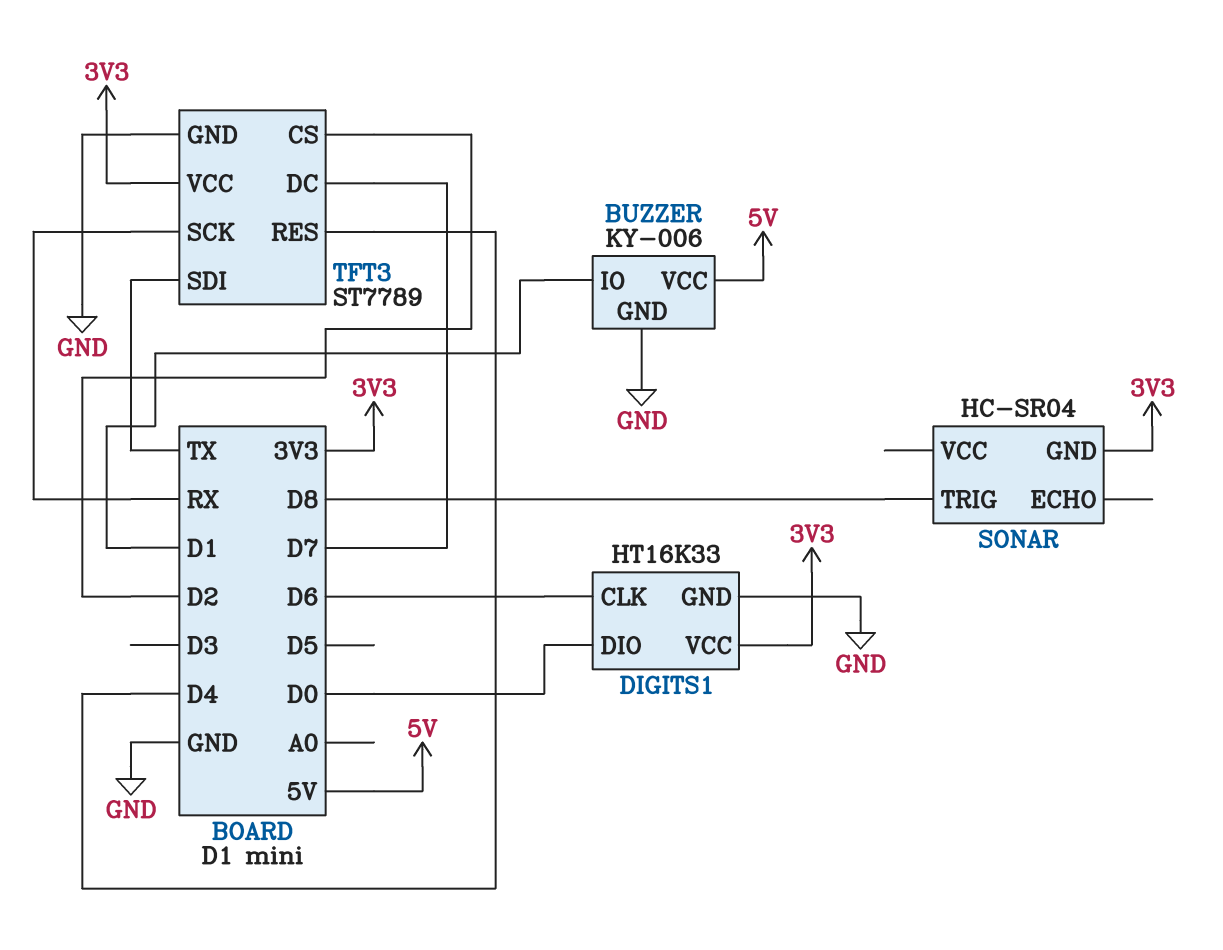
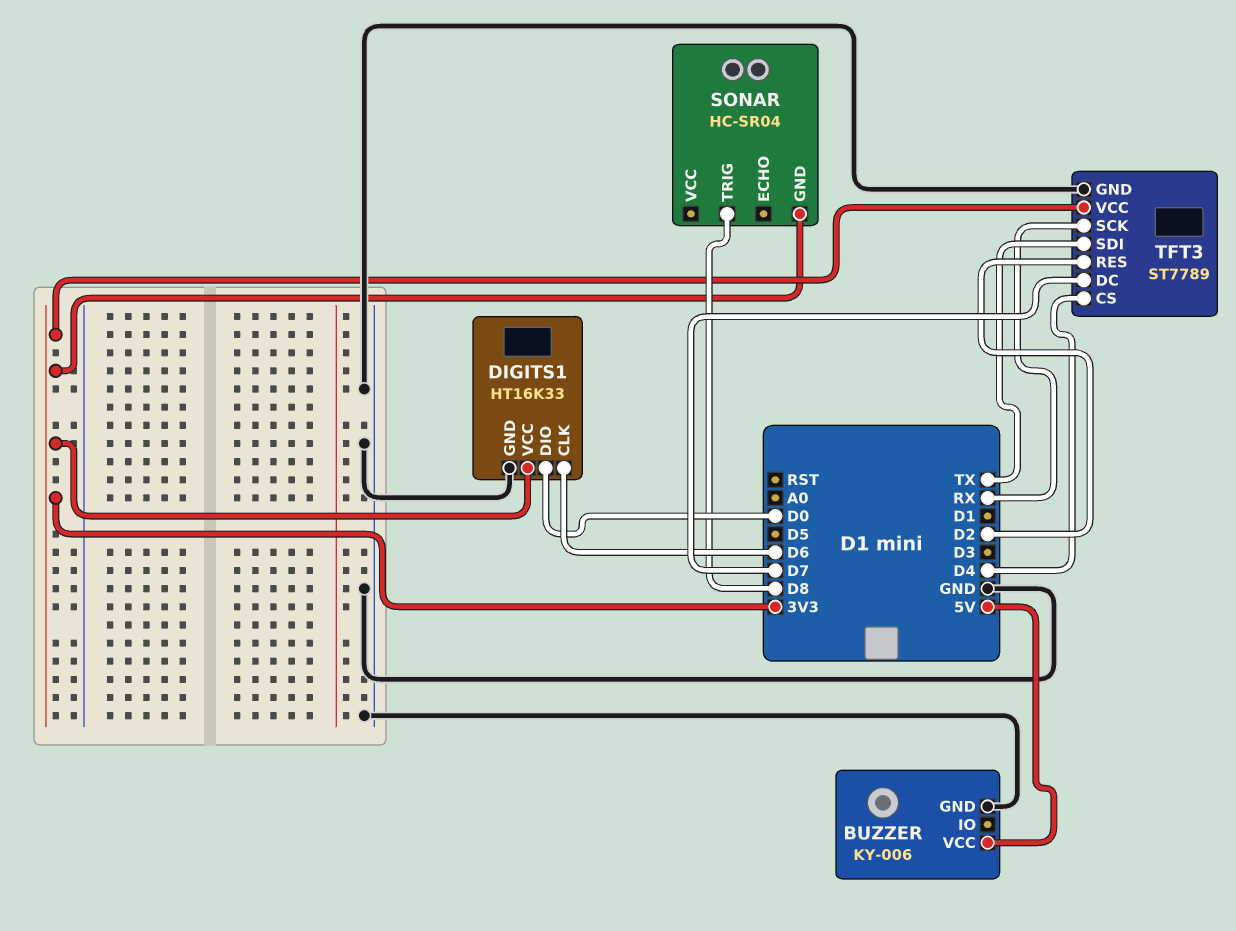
BUZZER pin IO: D1 -> none
TFT3 pin CS: D2 -> D4
TFT3 pin RES: D4 -> D2

